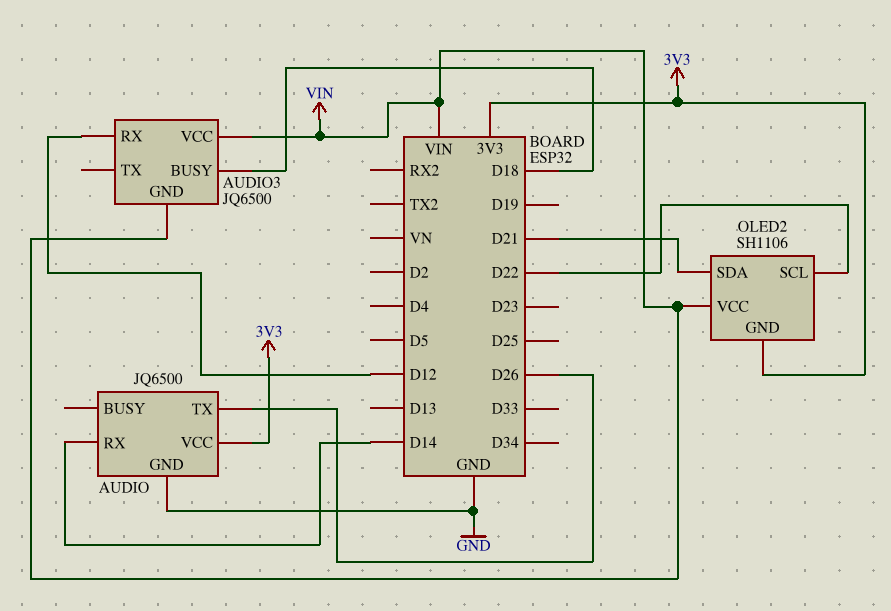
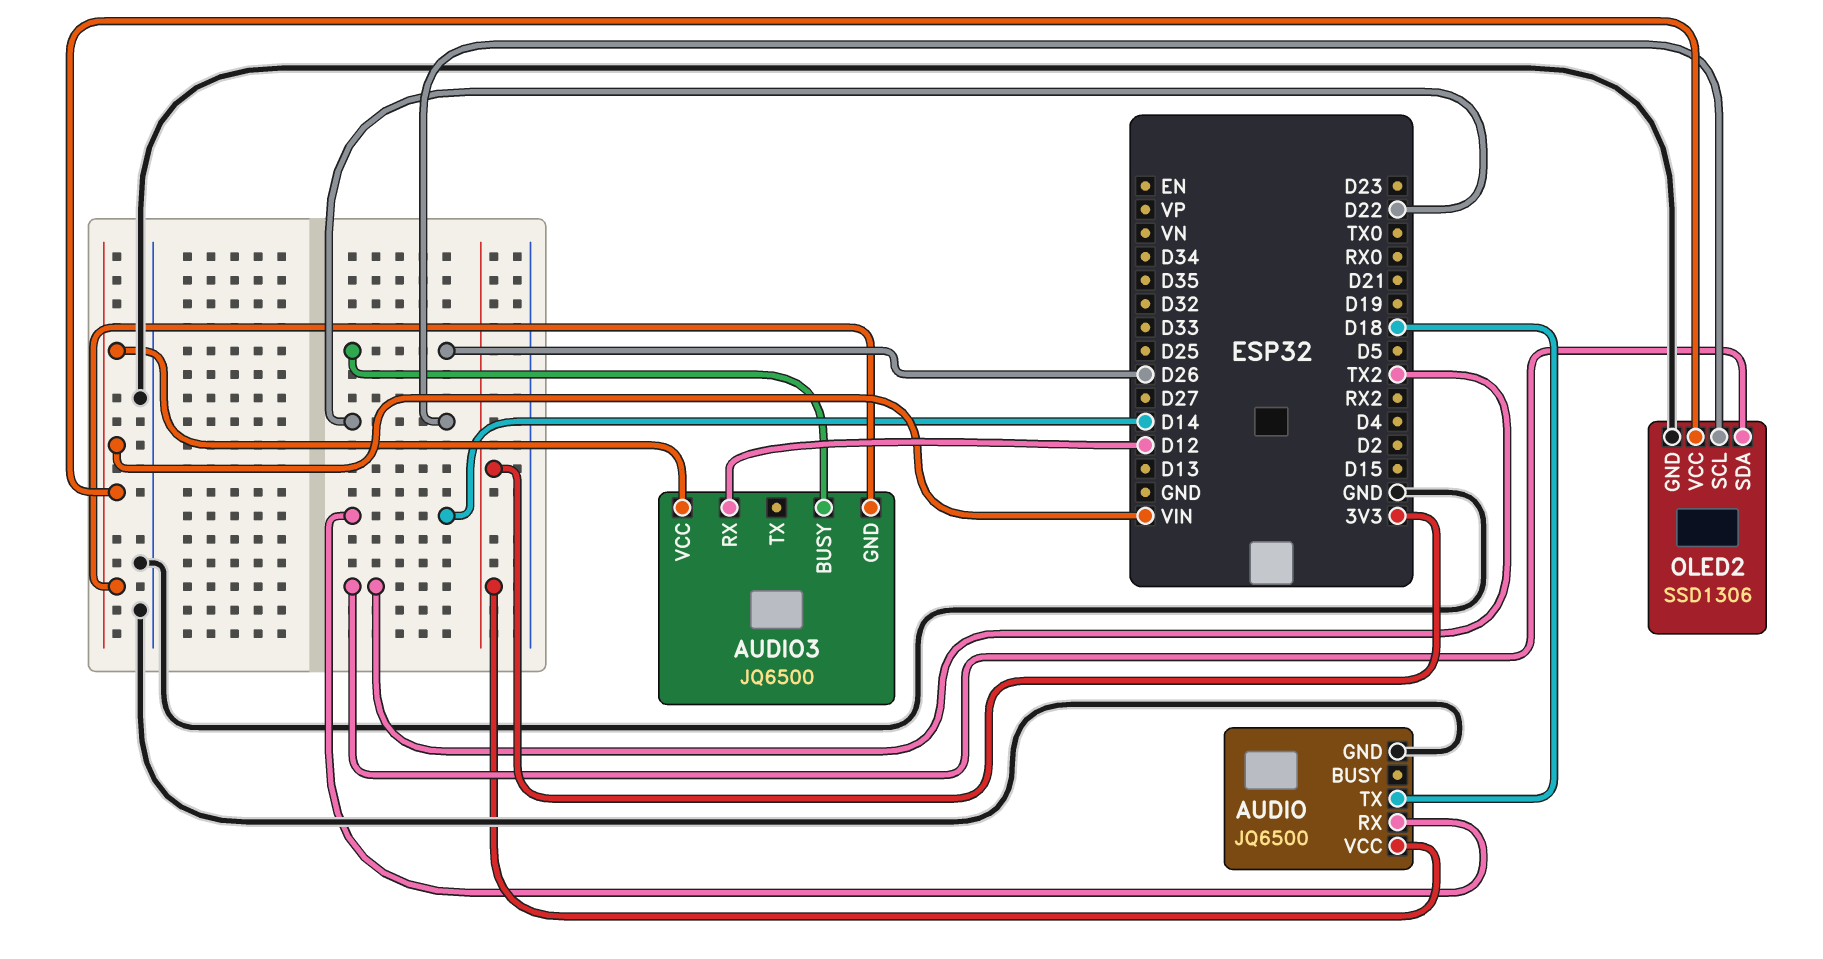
AUDIO pin TX: D26 -> D18
AUDIO3 pin BUSY: D18 -> D26
OLED2: SH1106 -> SSD1306
OLED2 pin GND: 3V3 -> GND
OLED2 pin SDA: D21 -> TX2

